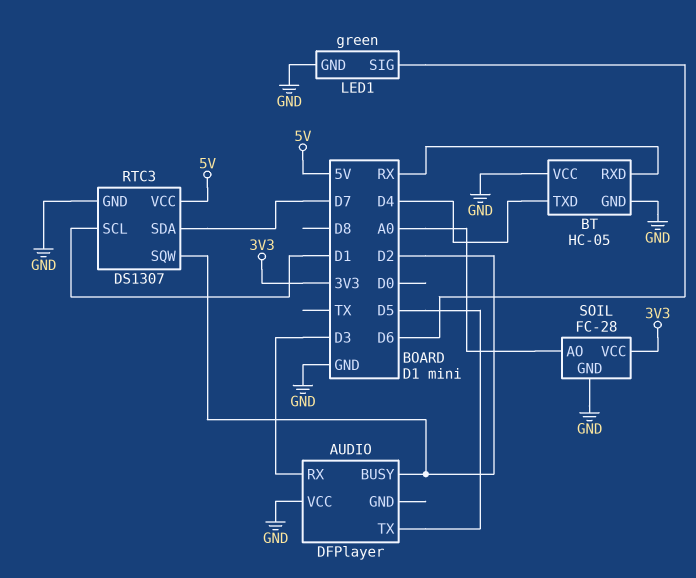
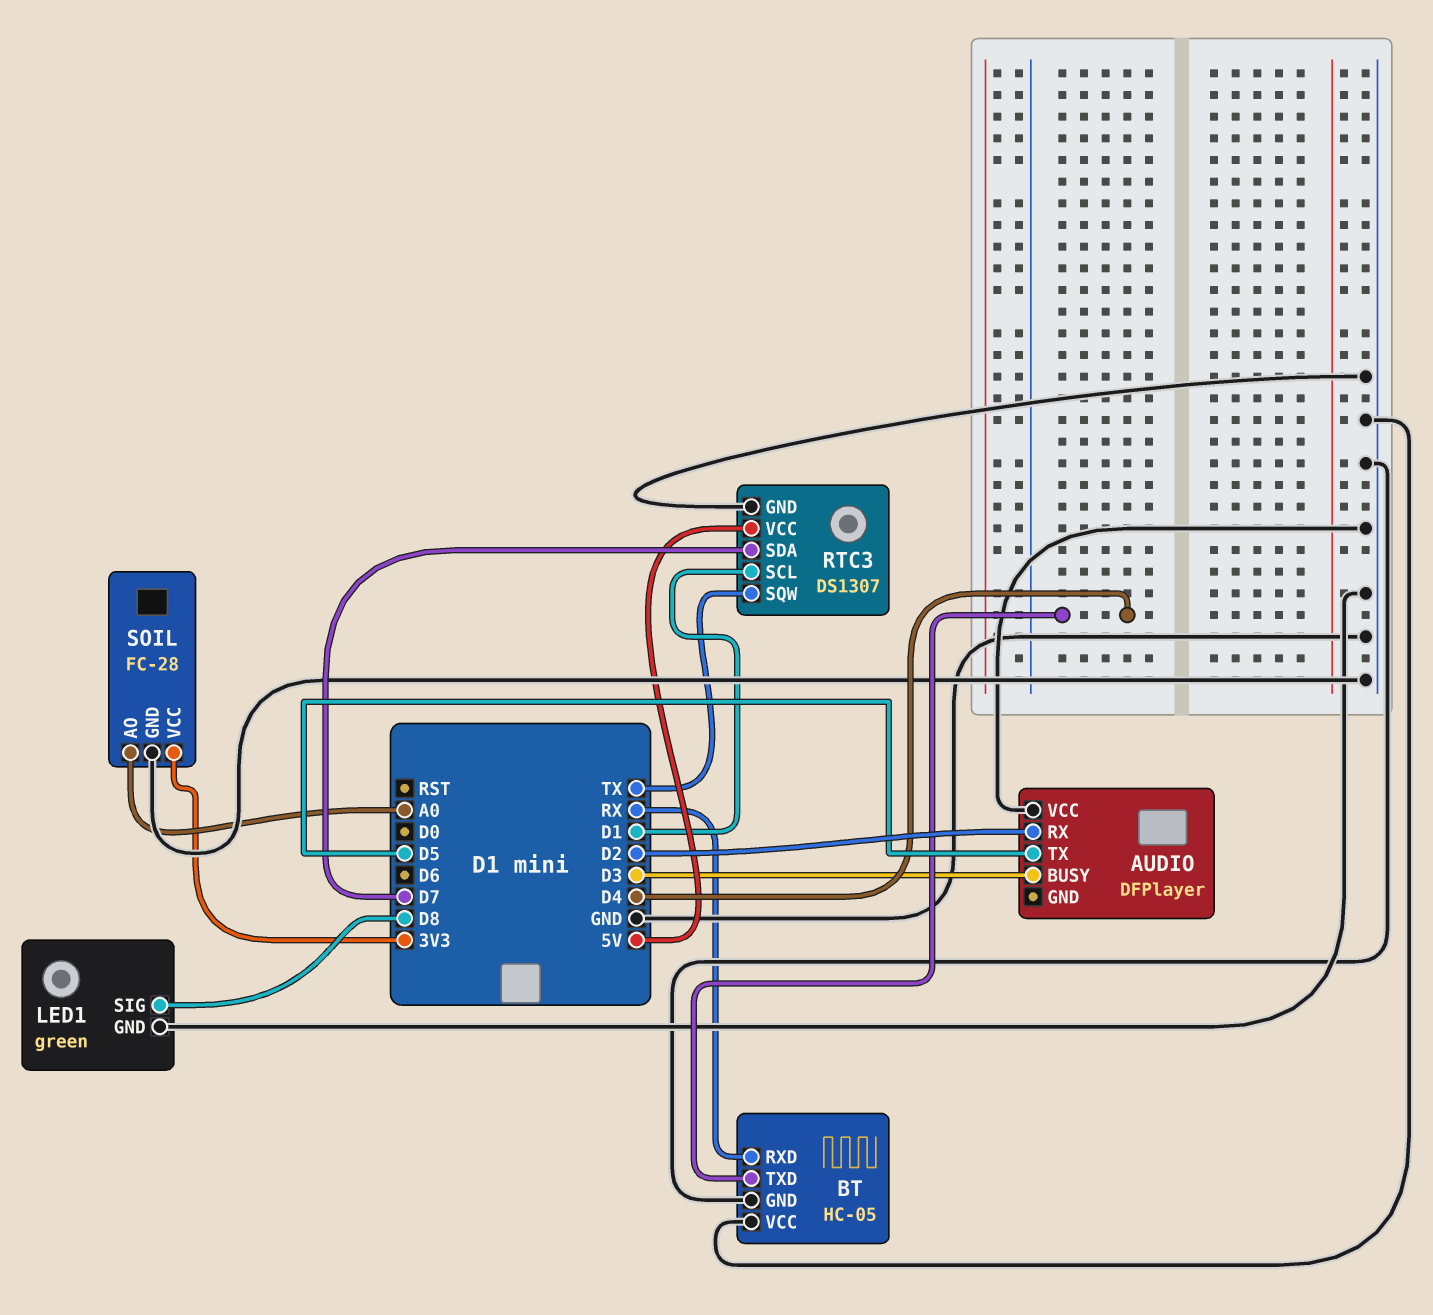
AUDIO pin BUSY: D2 -> D3
AUDIO pin RX: D3 -> D2
LED1 pin SIG: D6 -> D8
RTC3 pin SQW: D2 -> TX

